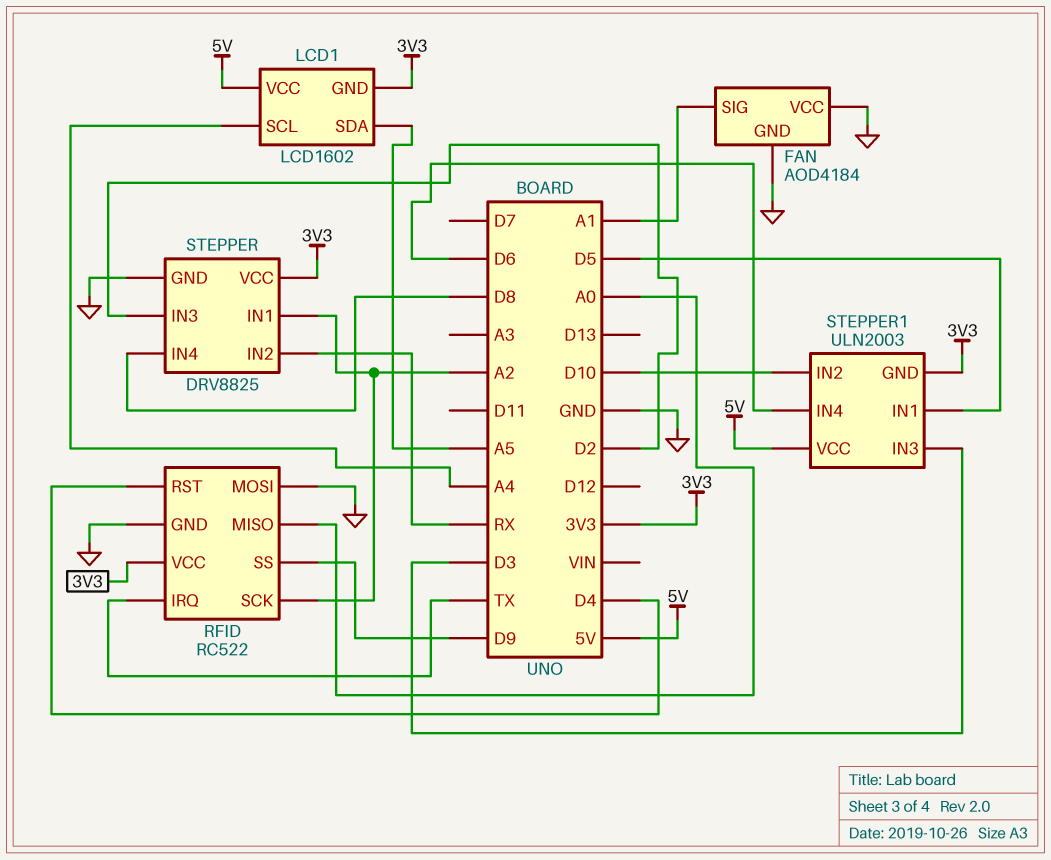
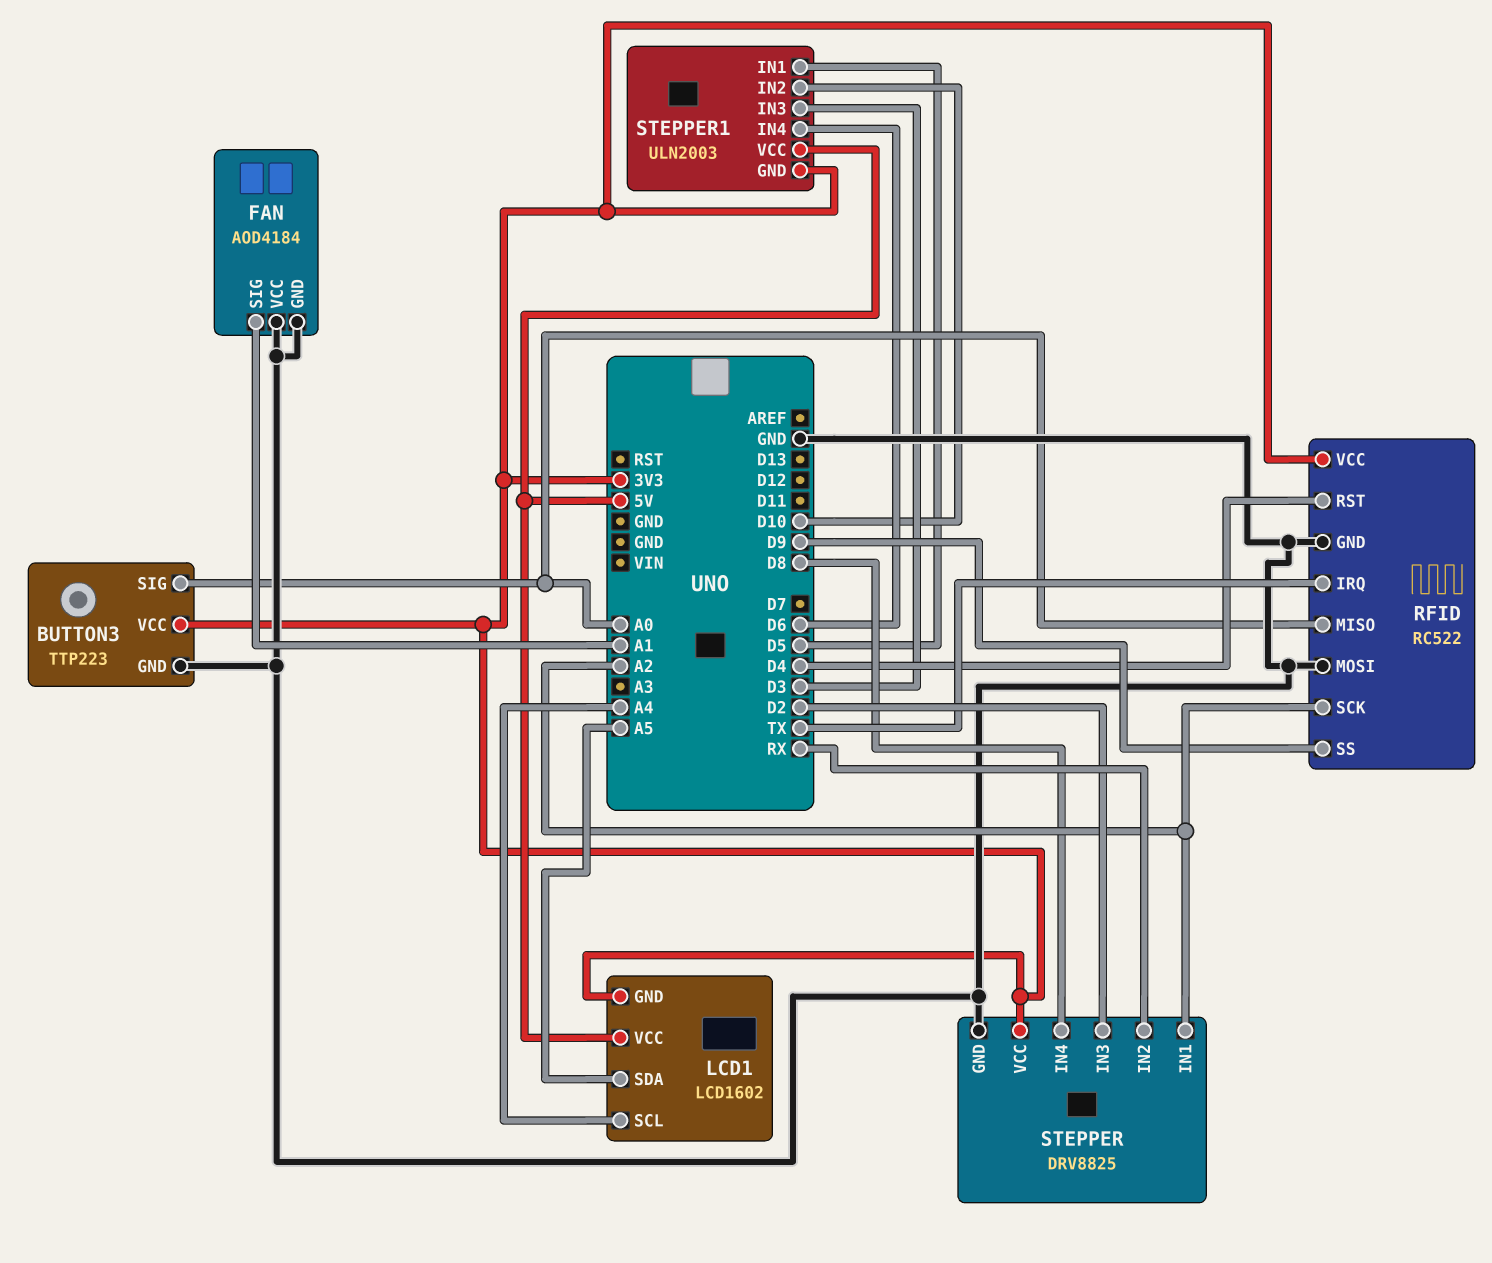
BUTTON3: none -> TTP223
BUTTON3 pin GND: none -> GND
BUTTON3 pin SIG: none -> A0
BUTTON3 pin VCC: none -> 3V3

